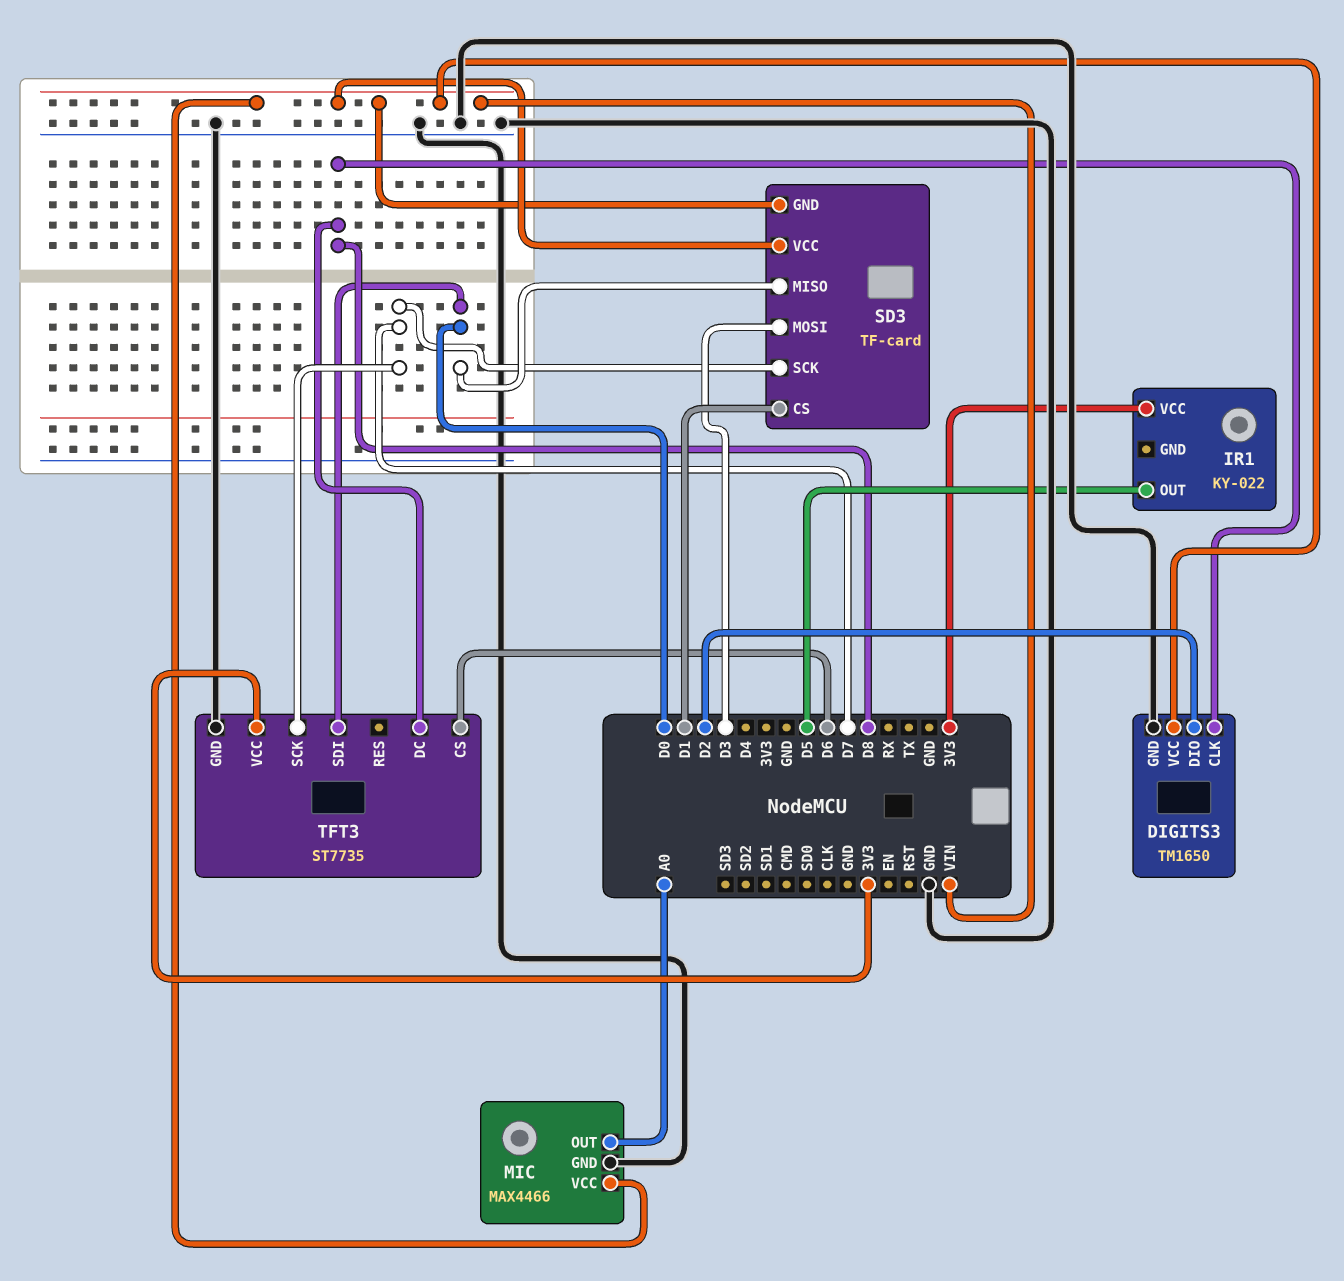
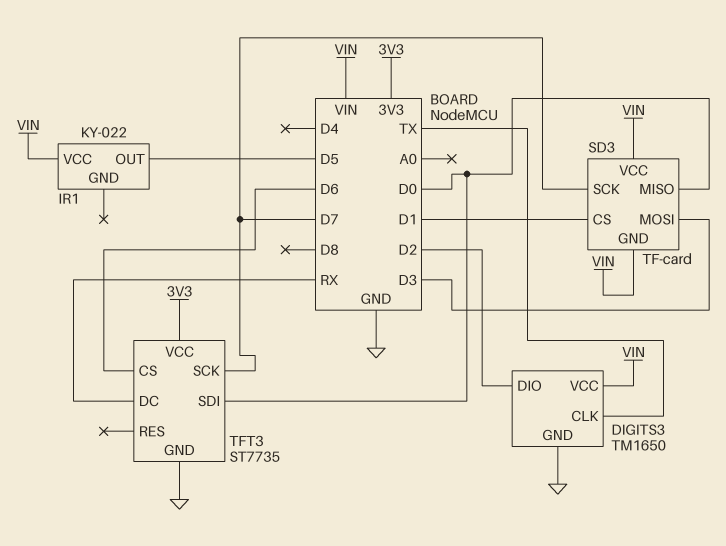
DIGITS3 pin CLK: D8 -> TX
IR1 pin VCC: 3V3 -> VIN
MIC: MAX4466 -> none
MIC pin GND: GND -> none
MIC pin OUT: A0 -> none
MIC pin VCC: VIN -> none
TFT3 pin DC: D8 -> RX

